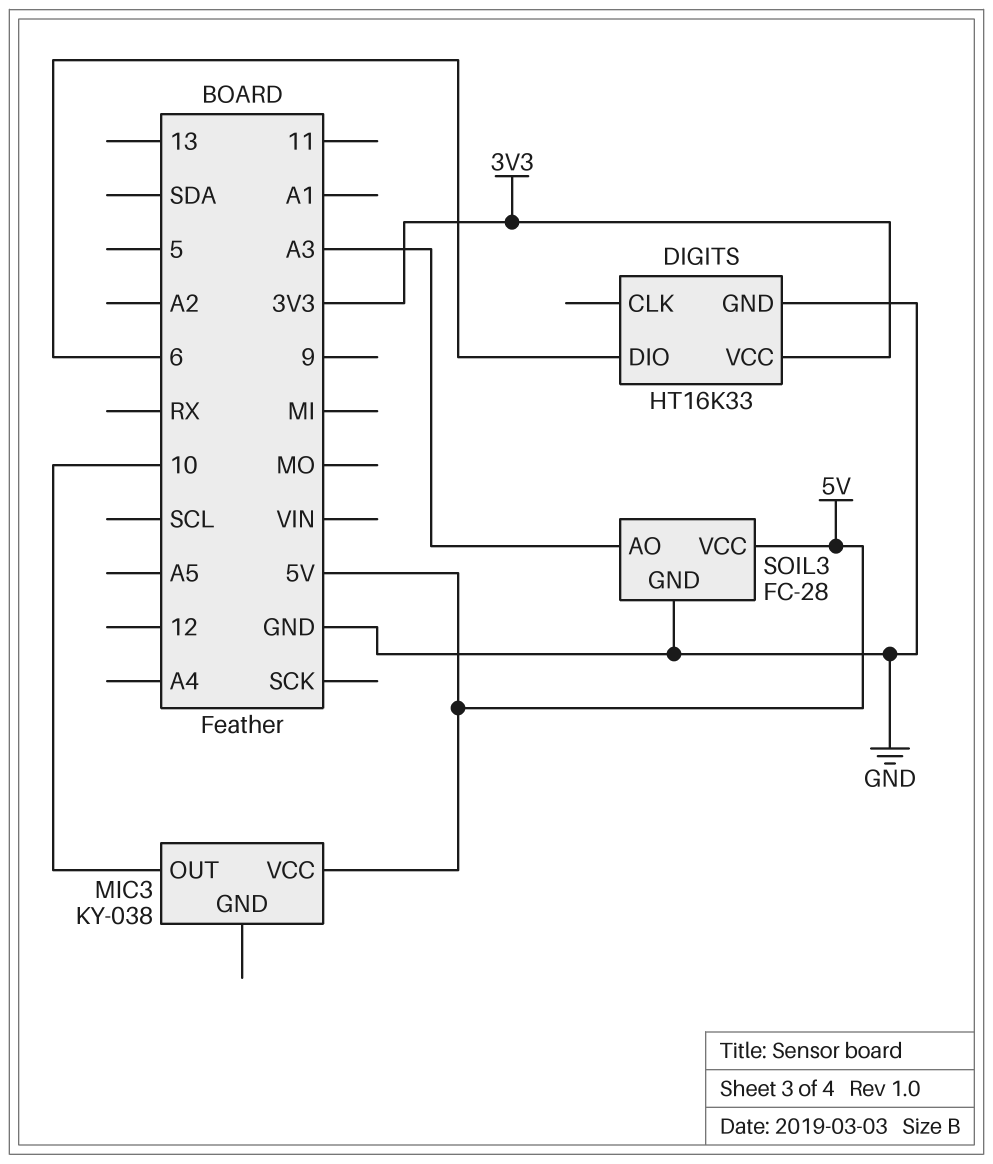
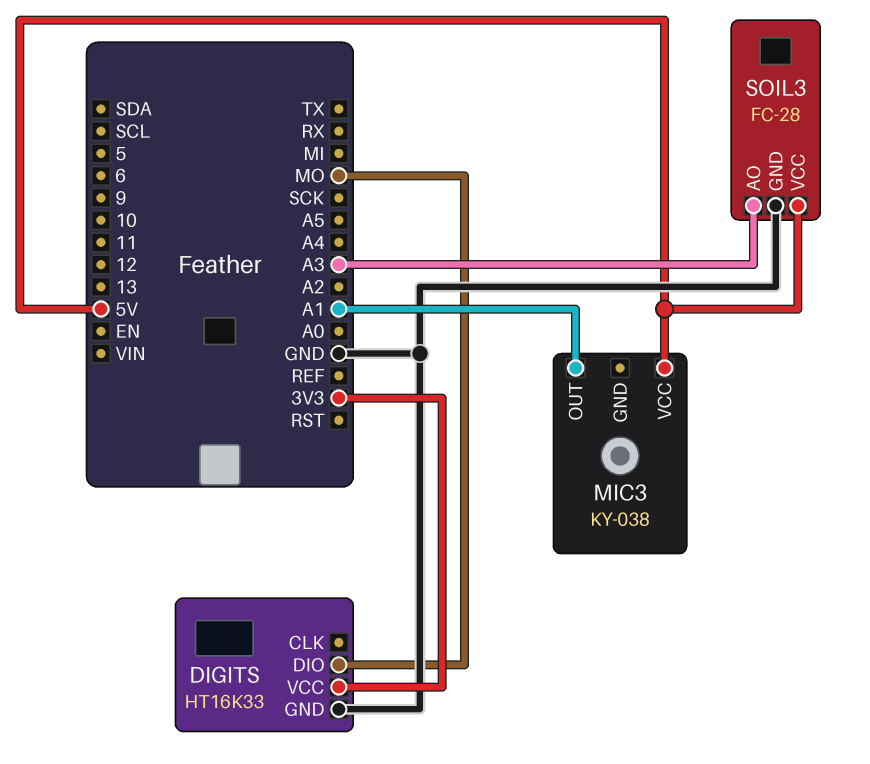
DIGITS pin DIO: 6 -> MO
MIC3 pin OUT: 10 -> A1

